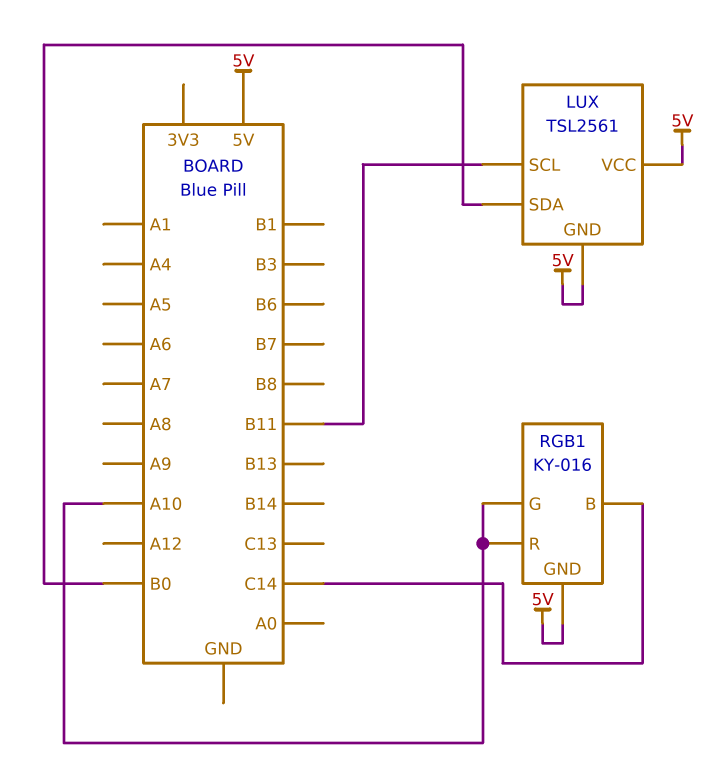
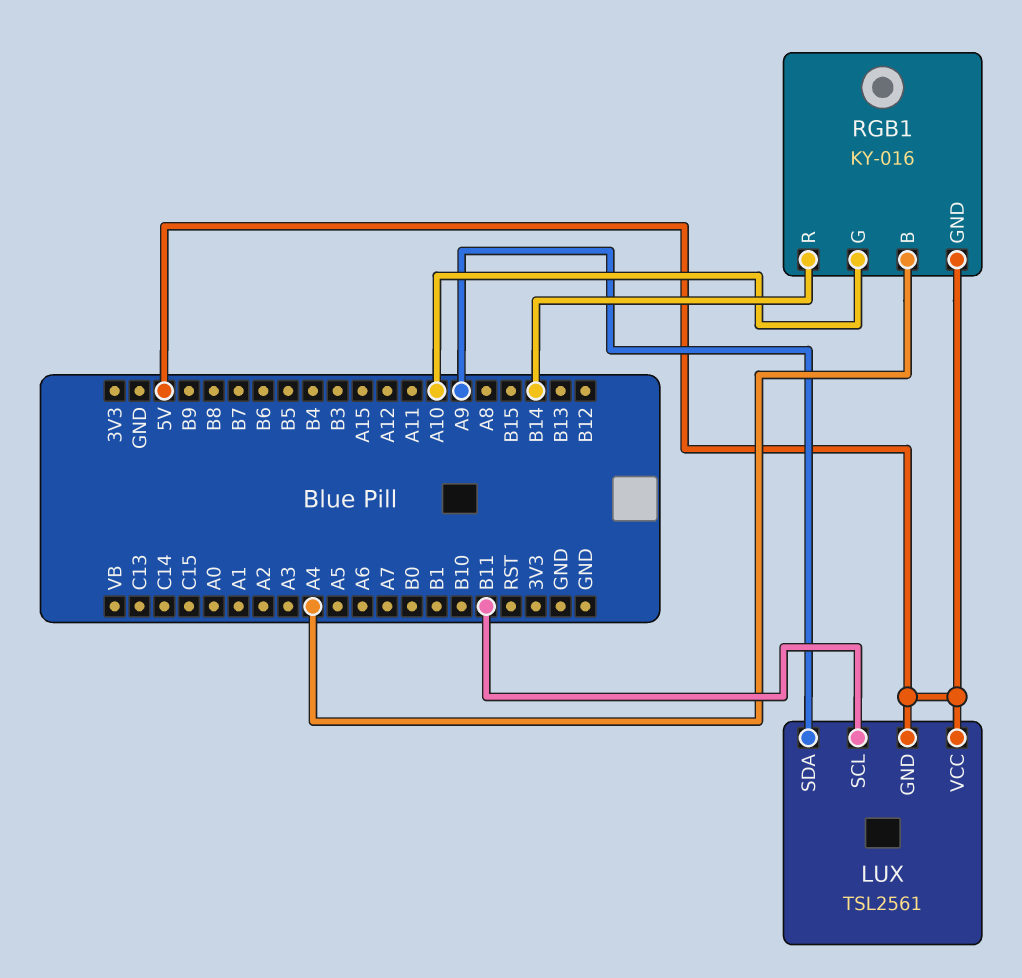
LUX pin SDA: B0 -> A9
RGB1 pin B: C14 -> A4
RGB1 pin R: A10 -> B14

